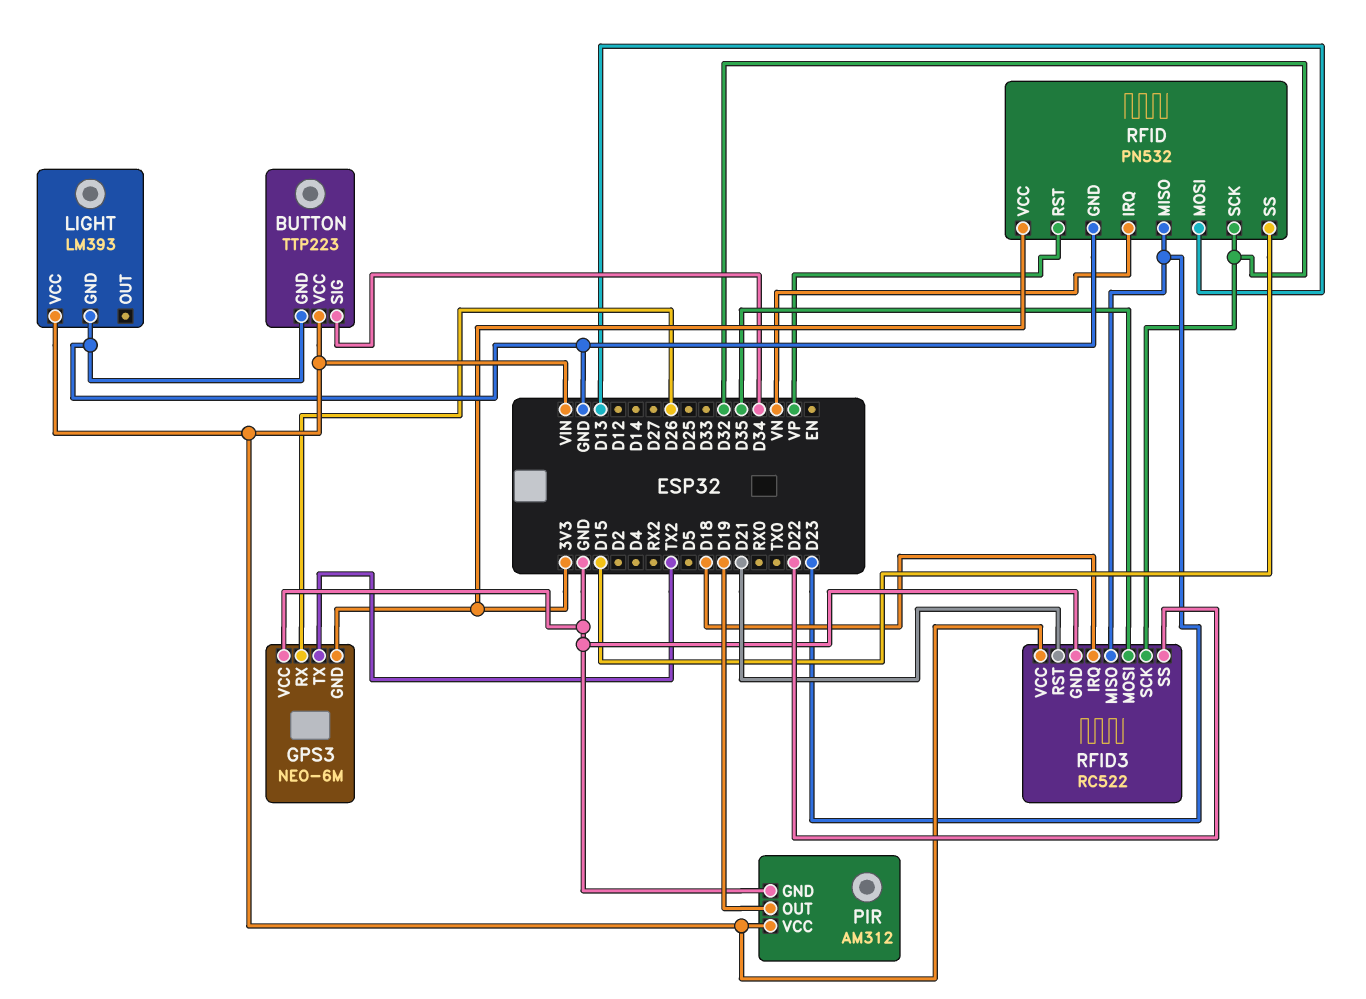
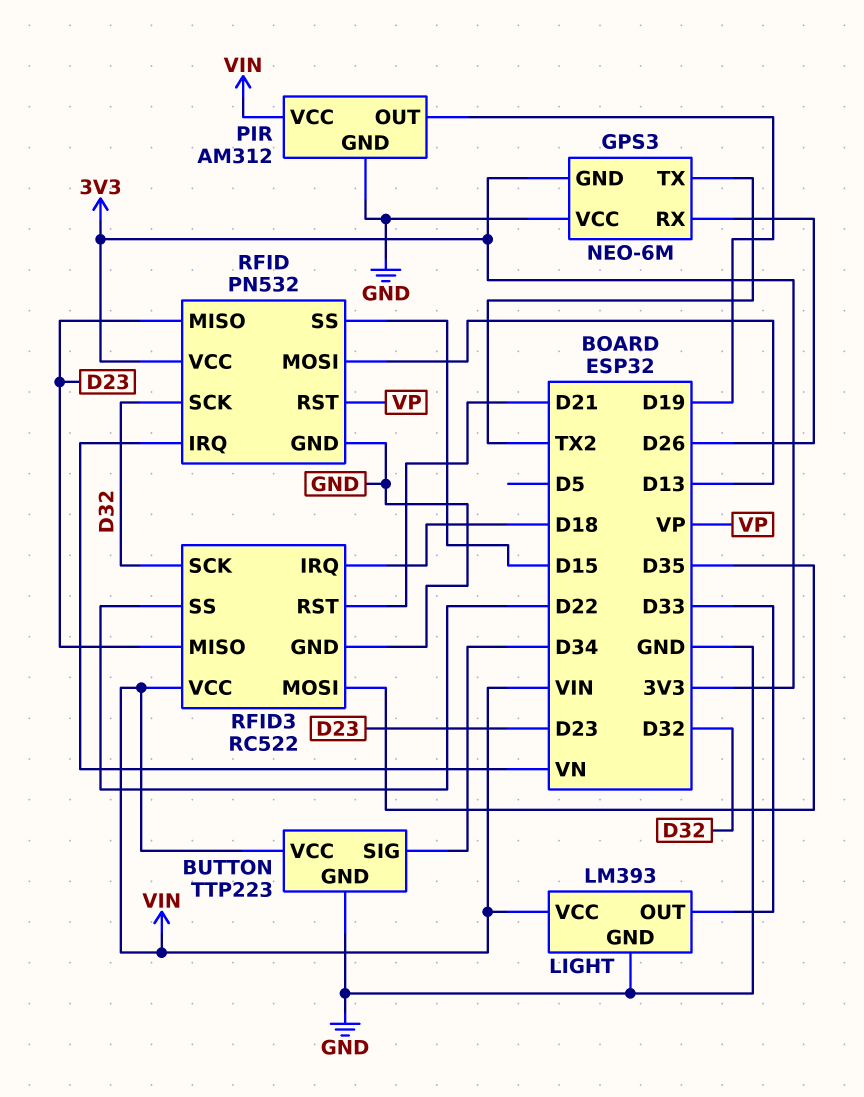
LIGHT pin OUT: none -> D33

